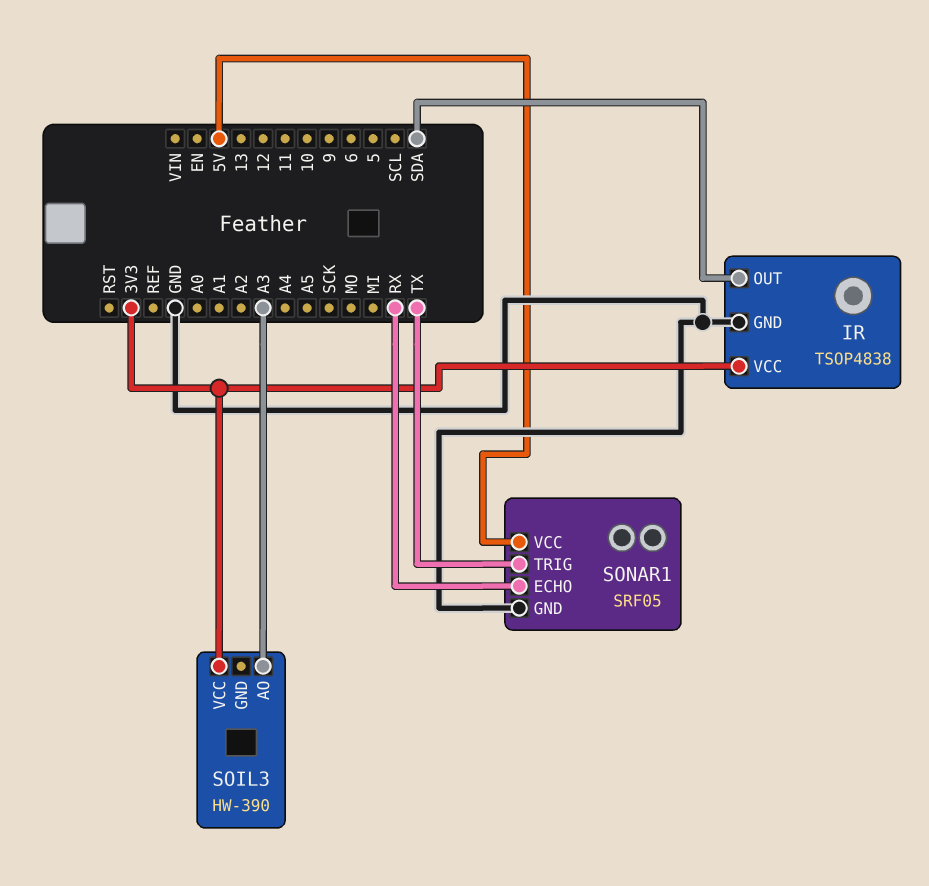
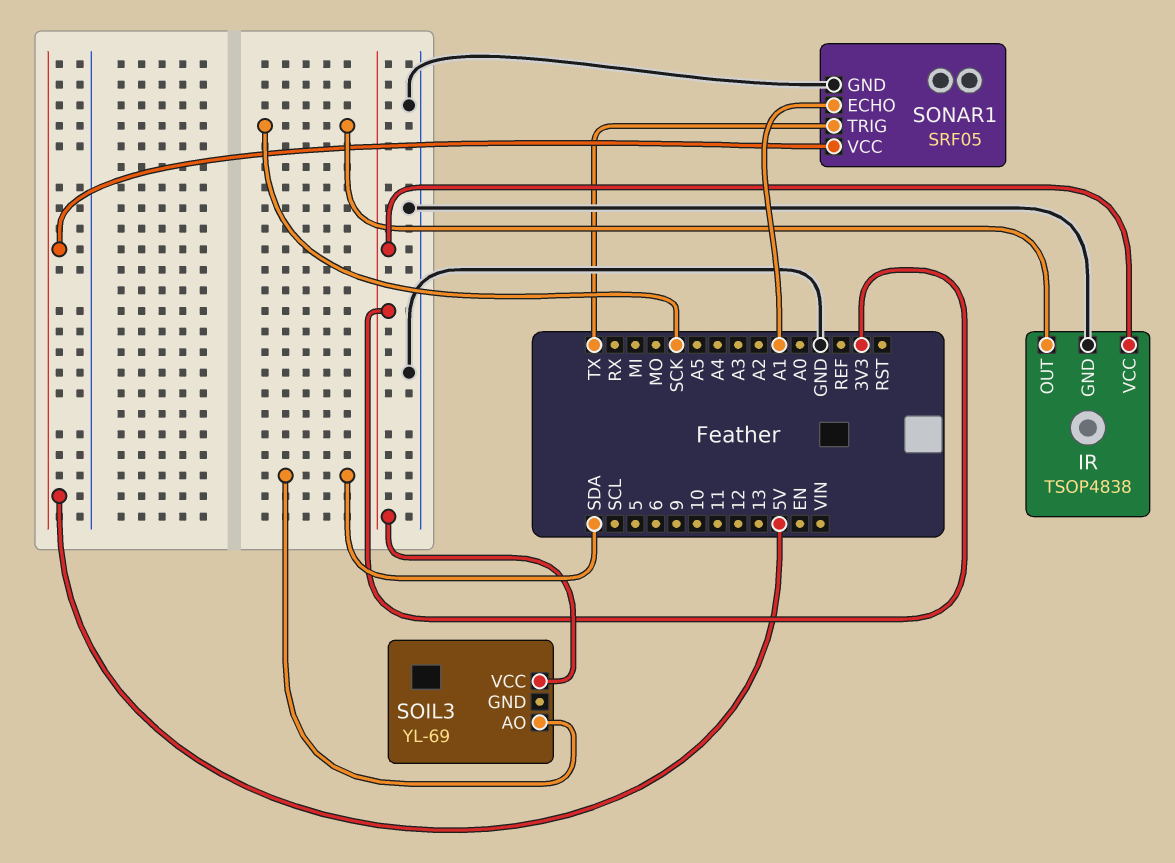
IR pin OUT: SDA -> SCK
SOIL3: HW-390 -> YL-69
SOIL3 pin AO: A3 -> SDA
SONAR1 pin ECHO: RX -> A1

